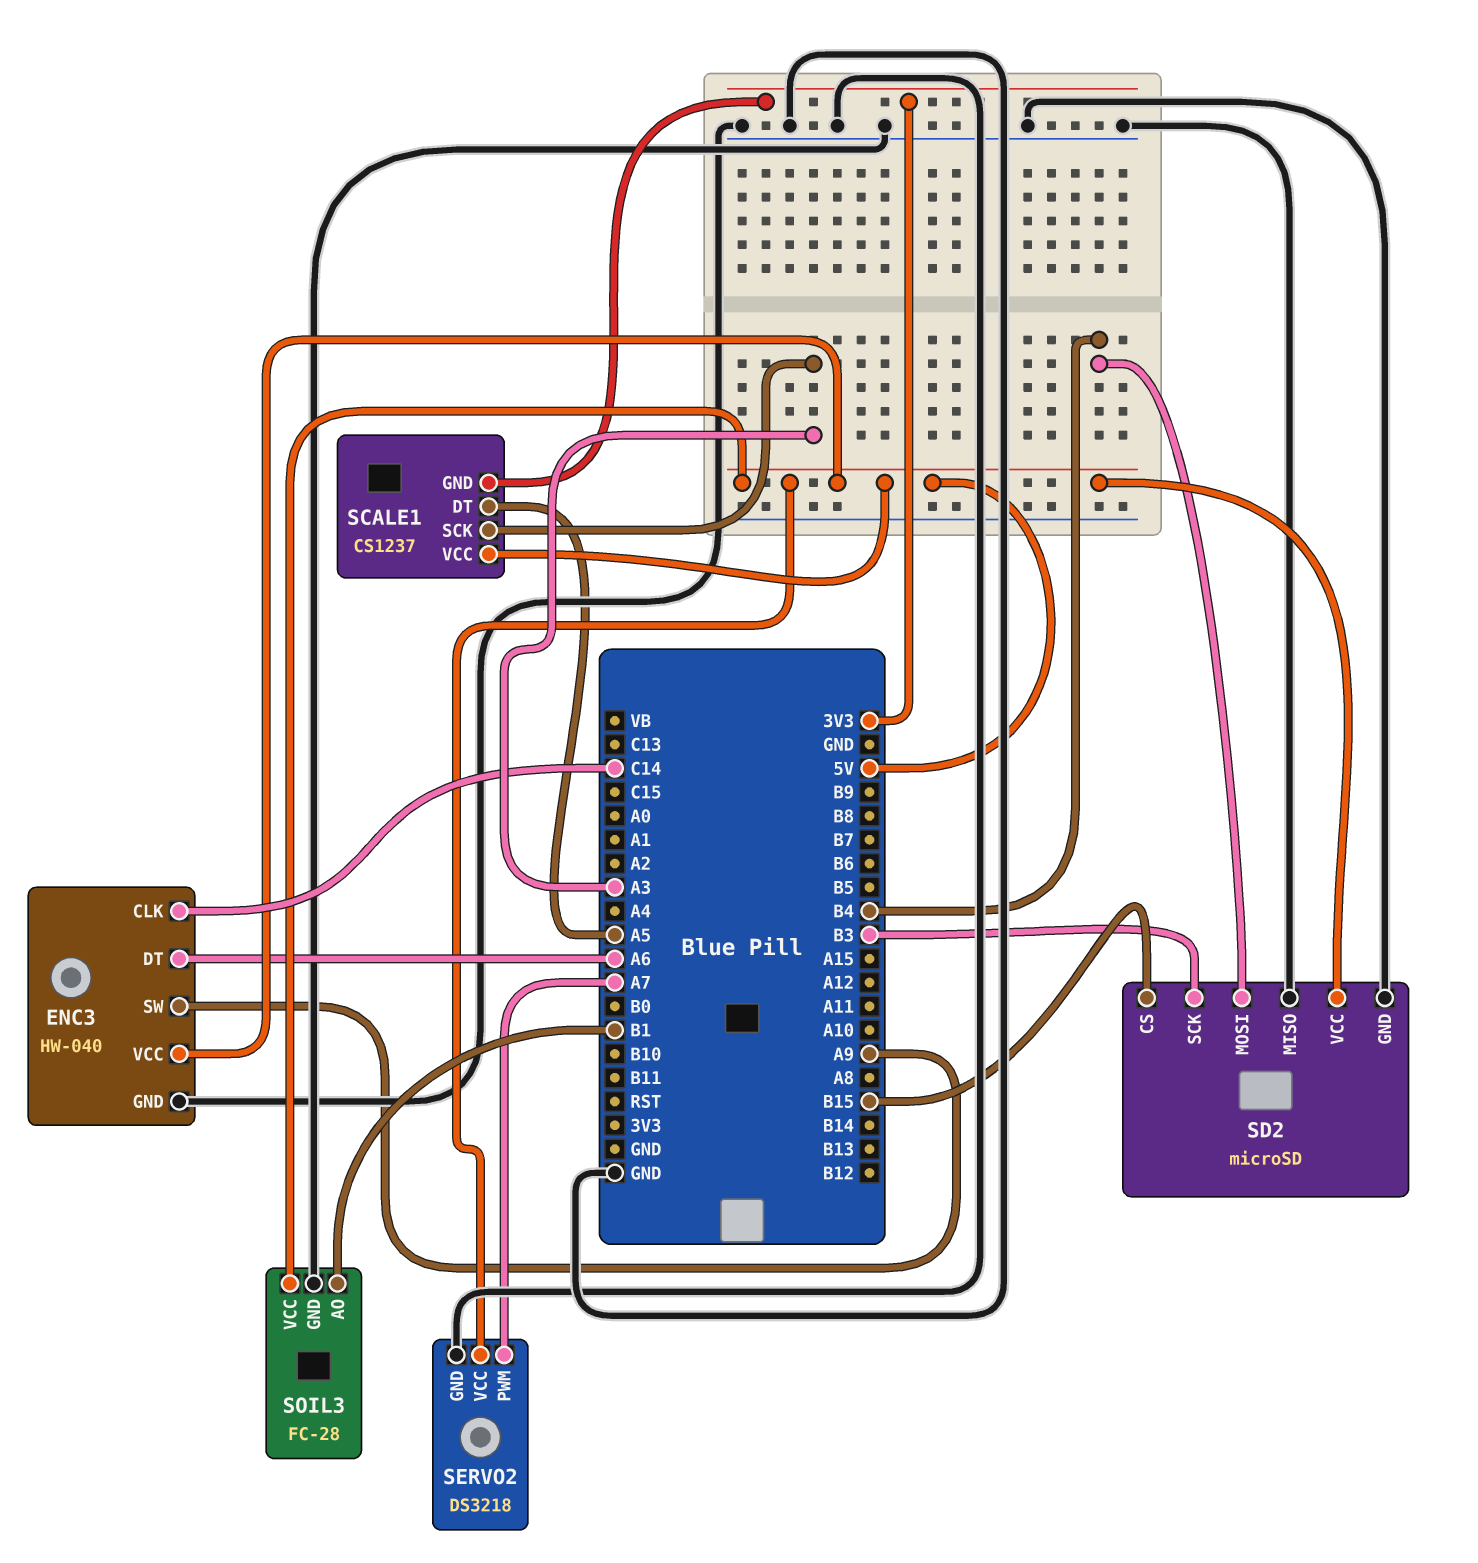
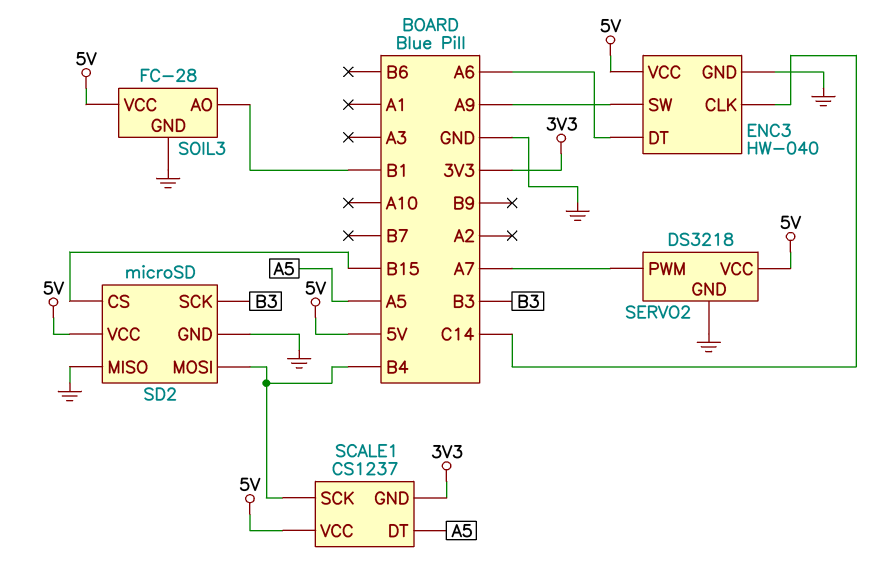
SCALE1 pin SCK: A3 -> B4

